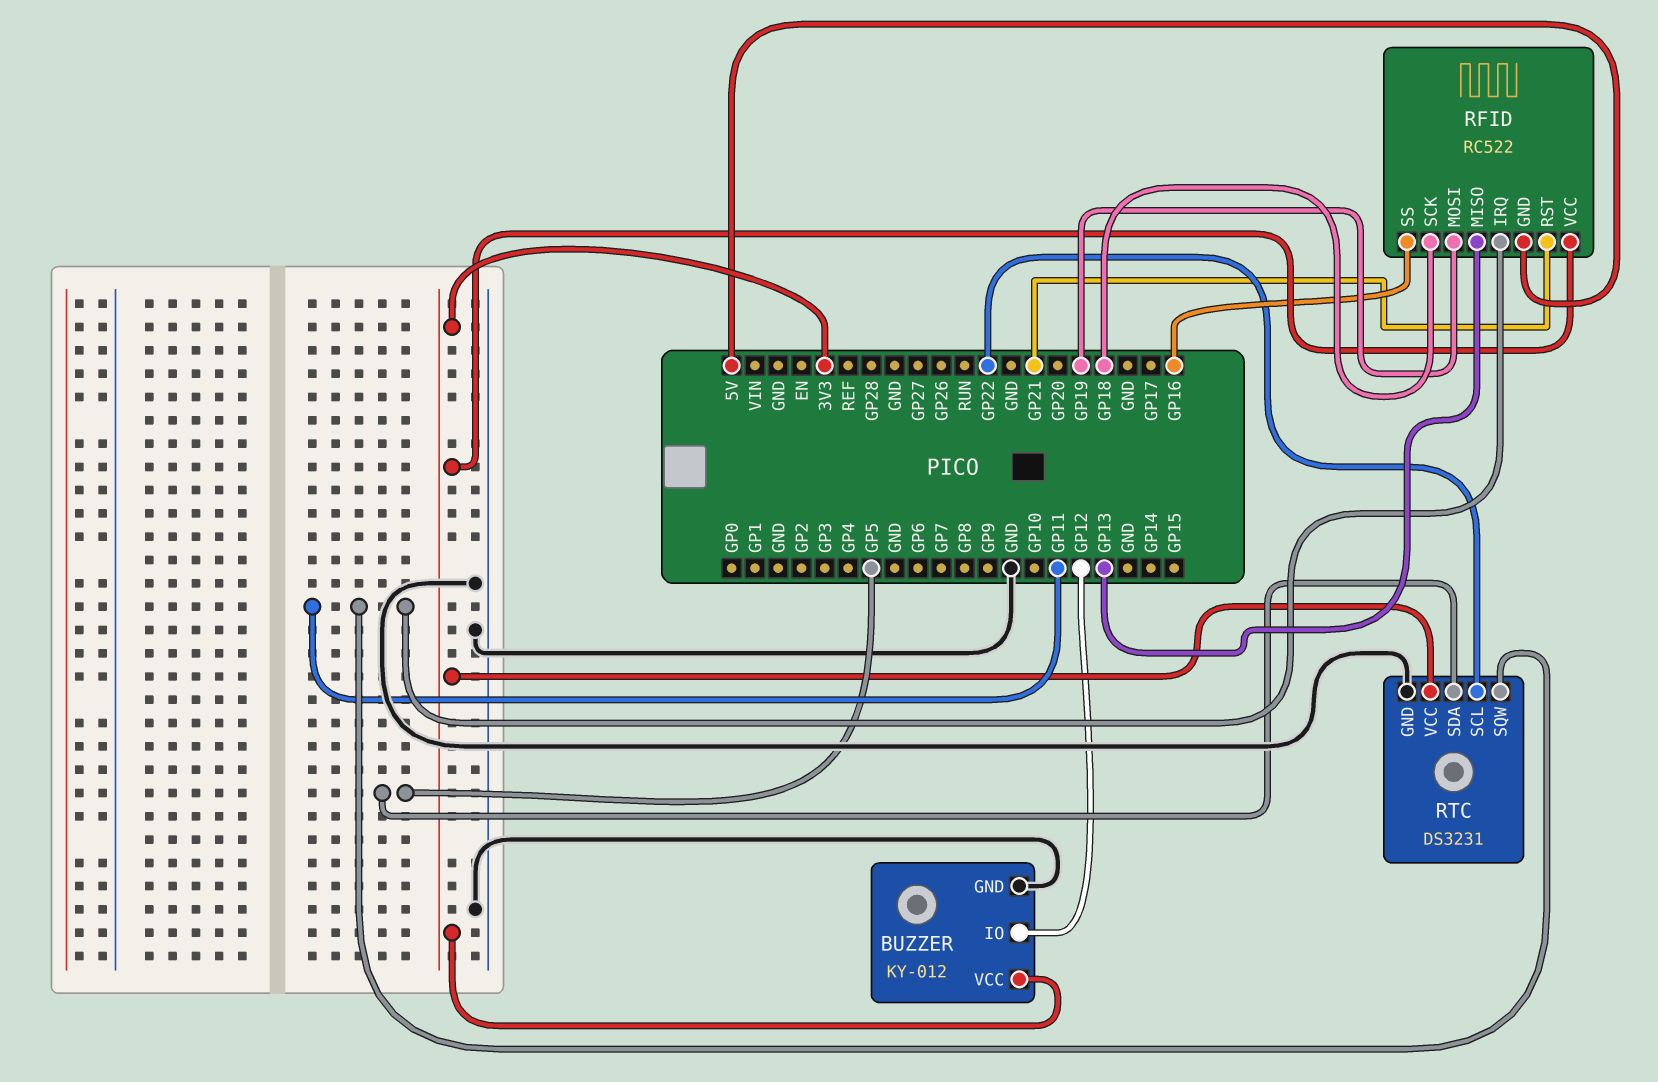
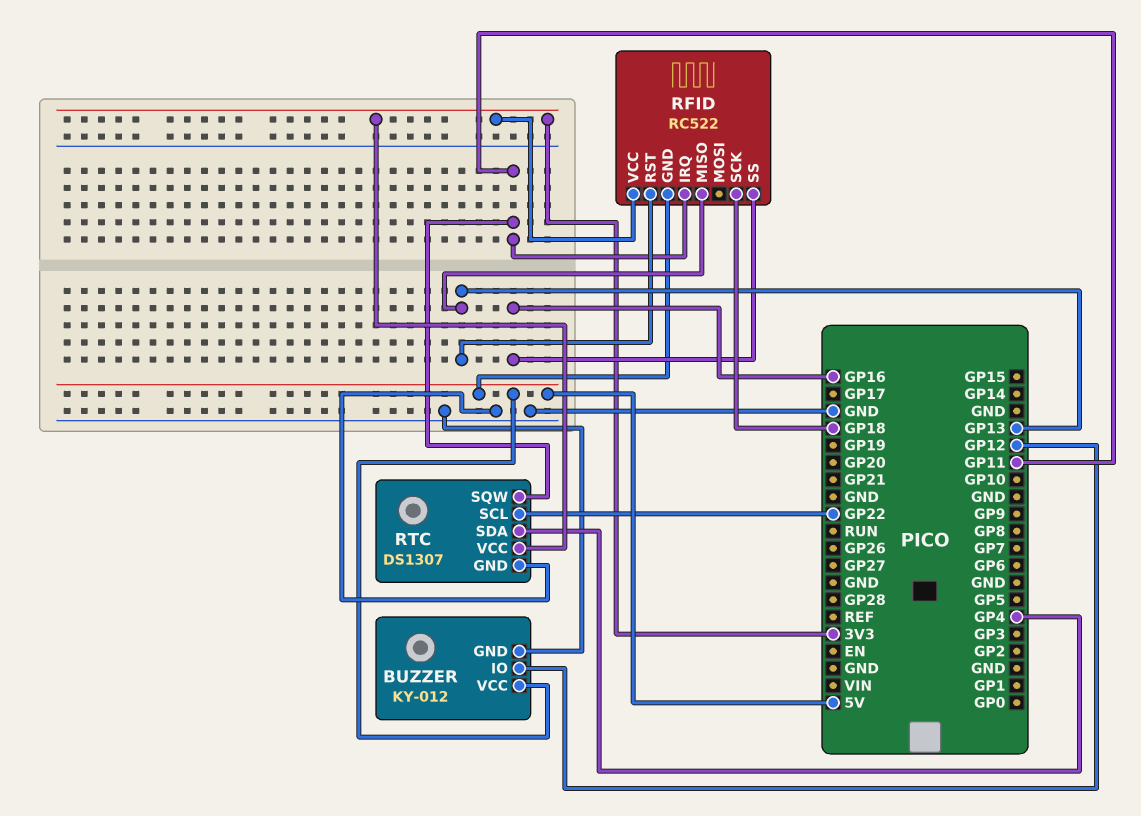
BUZZER pin VCC: 3V3 -> 5V
RFID pin MOSI: GP19 -> none
RFID pin RST: GP21 -> GP13
RTC: DS3231 -> DS1307
RTC pin SDA: GP5 -> GP4

